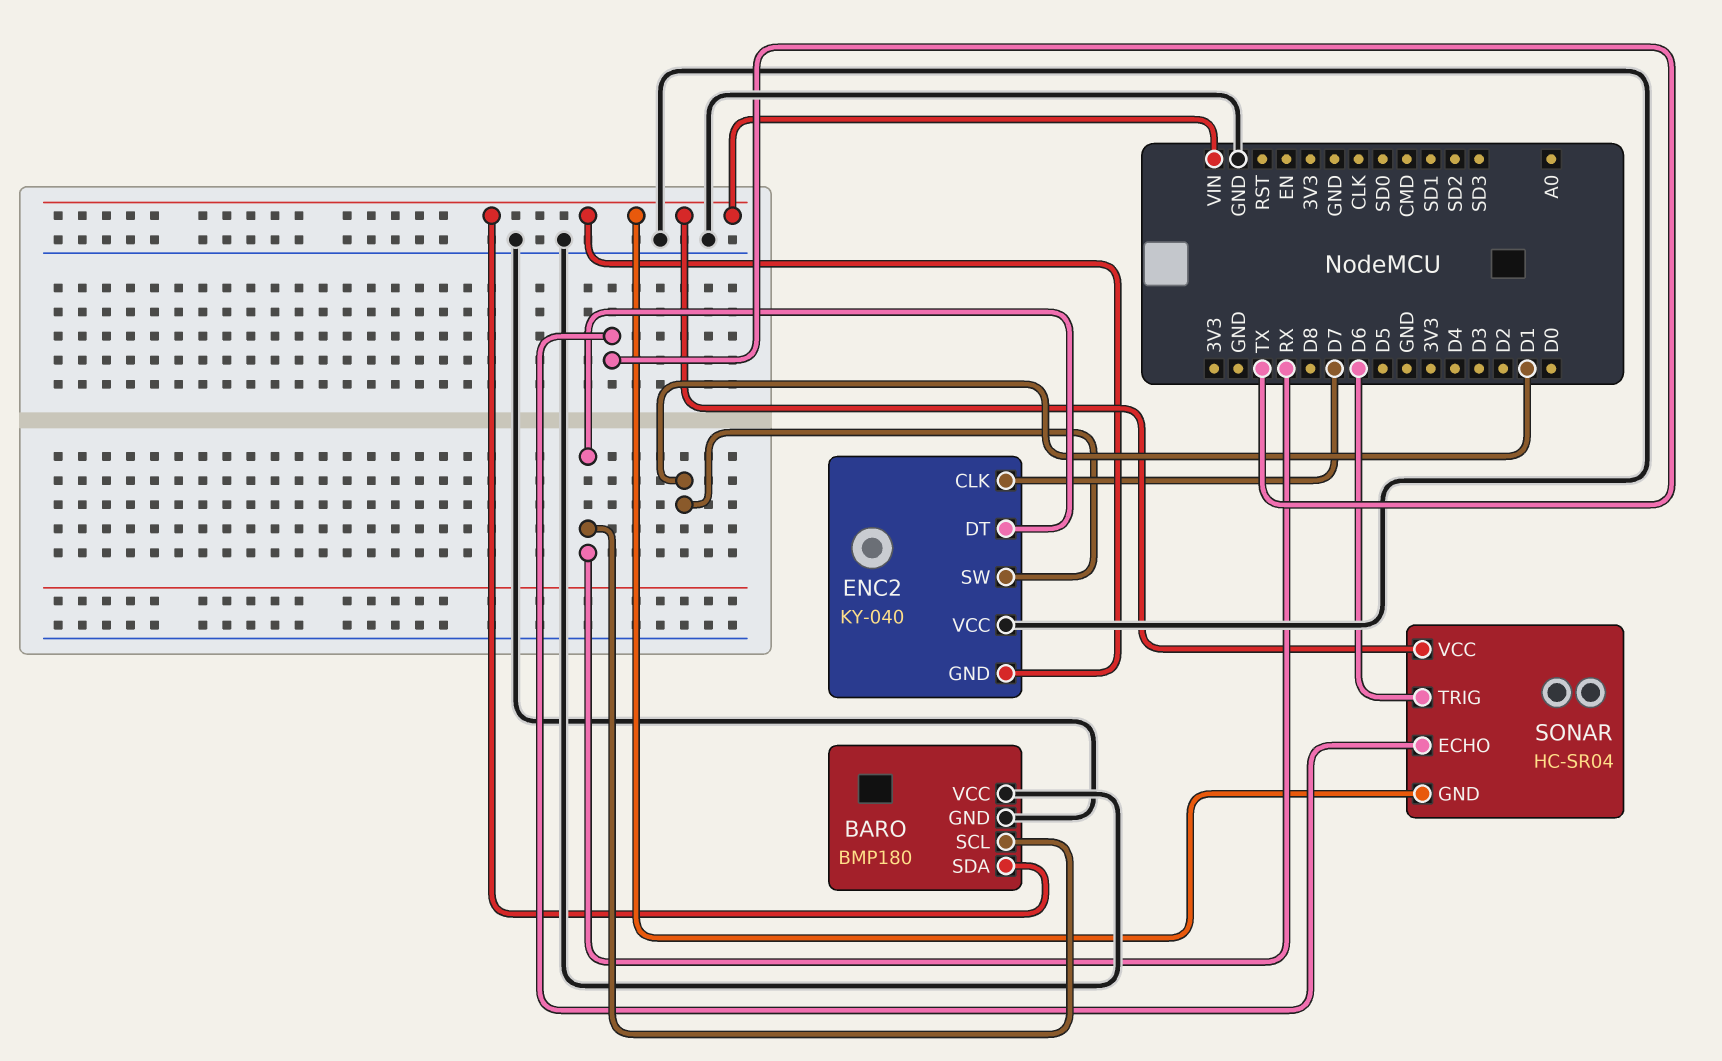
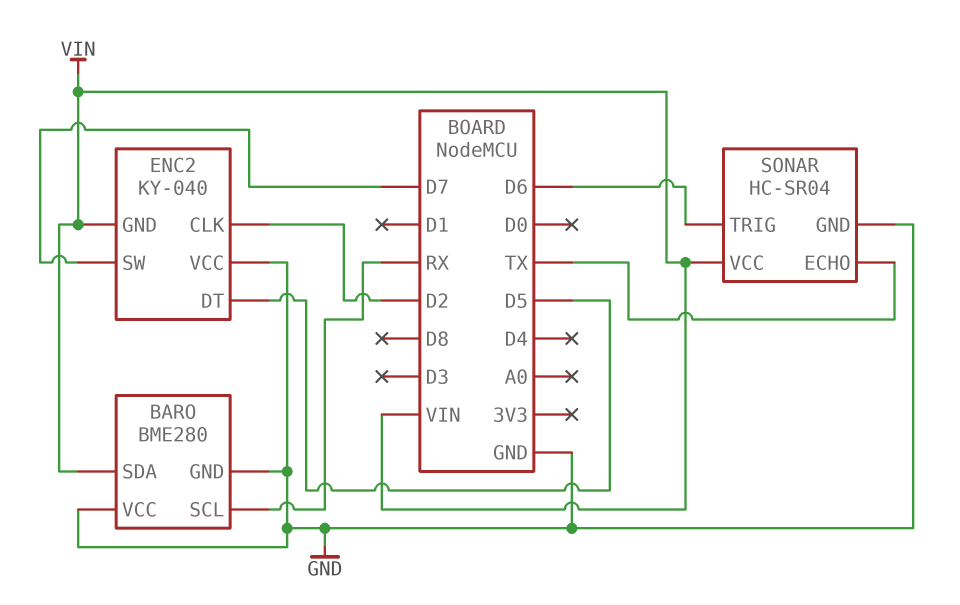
BARO: BMP180 -> BME280
ENC2 pin CLK: D7 -> D2
ENC2 pin DT: RX -> D5
ENC2 pin SW: D1 -> D7
SONAR pin GND: VIN -> GND

